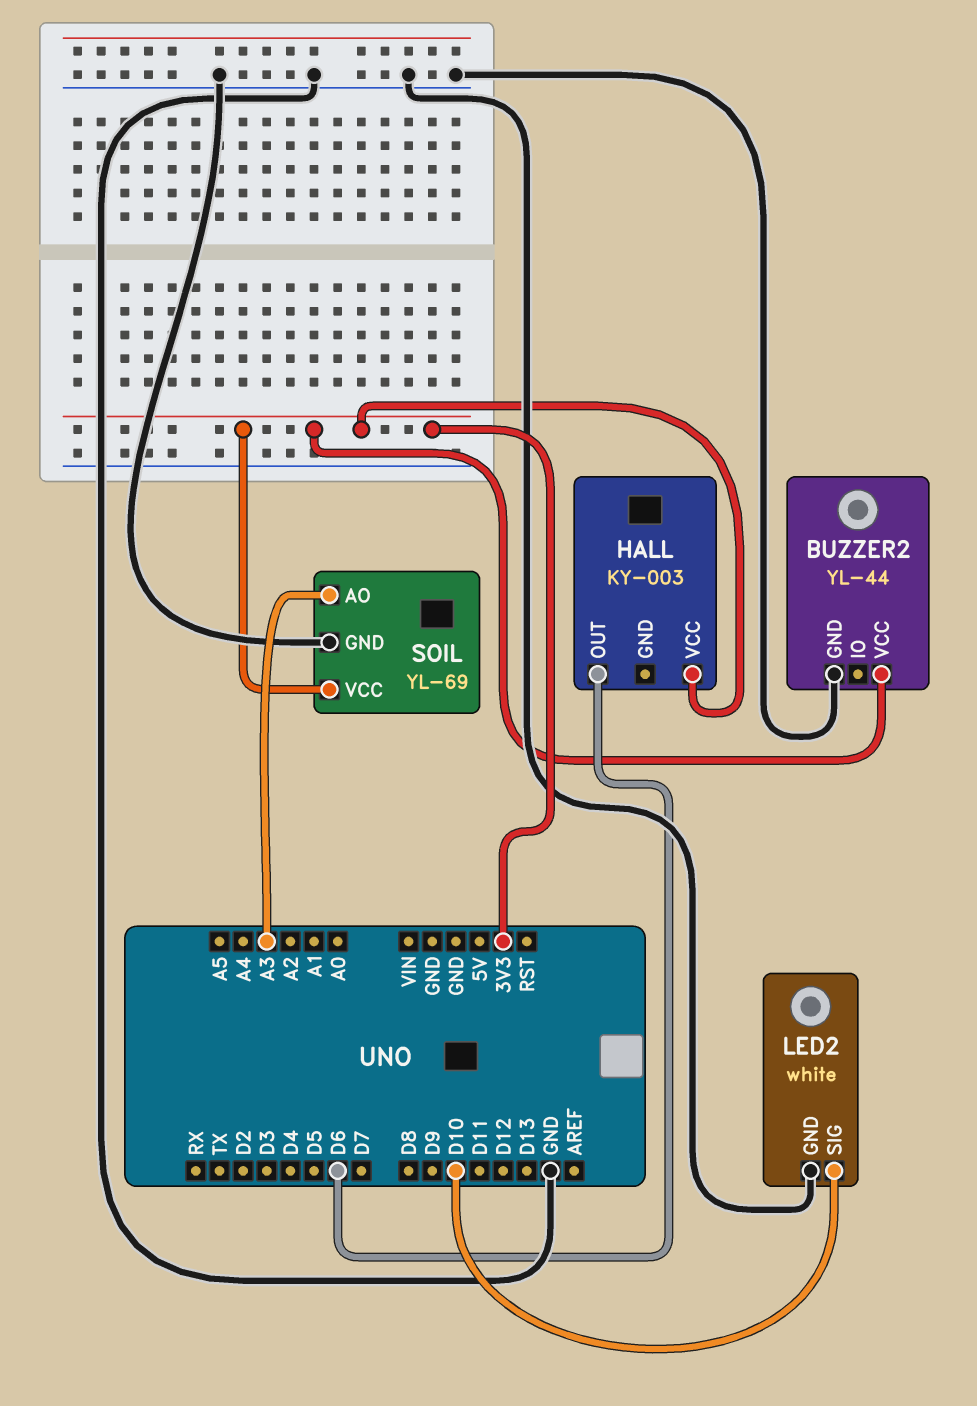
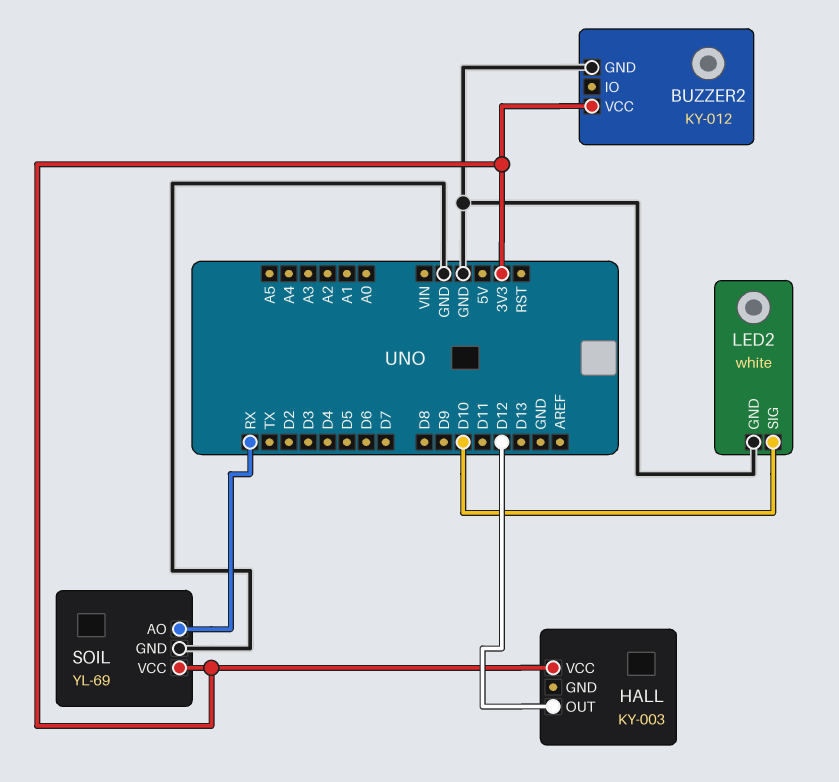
BUZZER2: YL-44 -> KY-012
HALL pin OUT: D6 -> D12
SOIL pin AO: A3 -> RX

